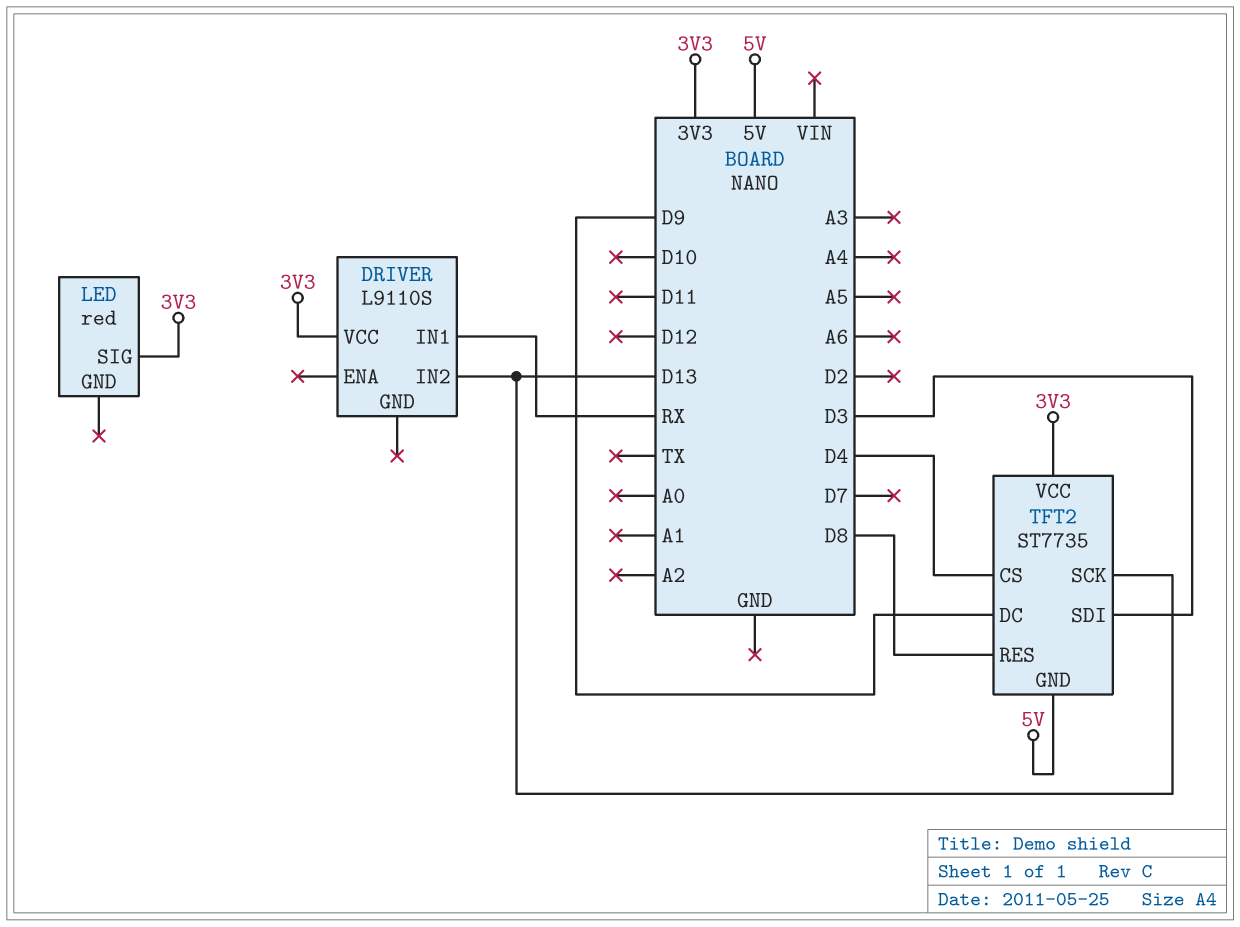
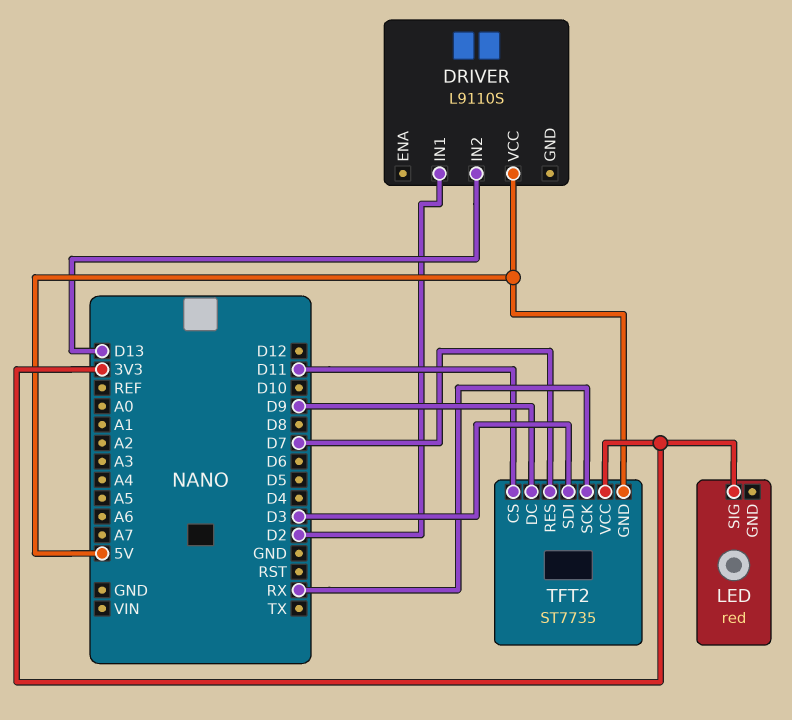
DRIVER pin IN1: RX -> D2
DRIVER pin VCC: 3V3 -> 5V
TFT2 pin CS: D4 -> D11
TFT2 pin RES: D8 -> D7
TFT2 pin SCK: D13 -> RX

